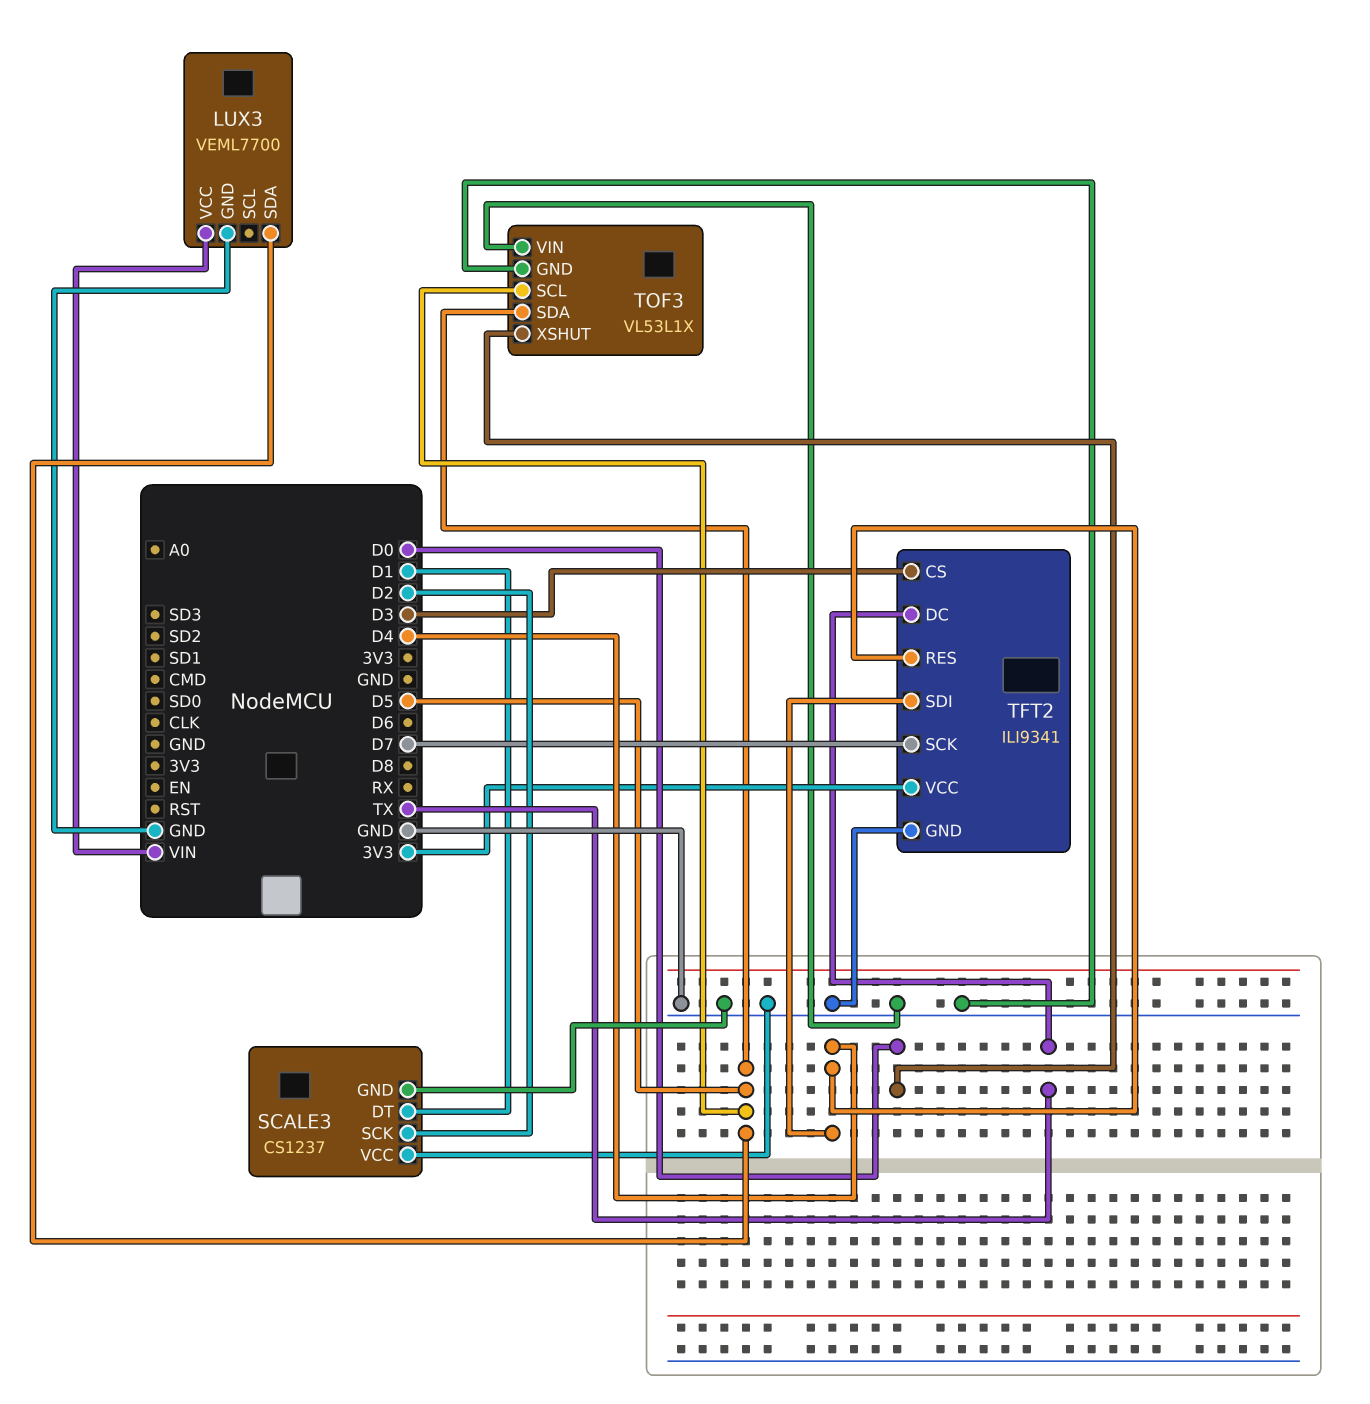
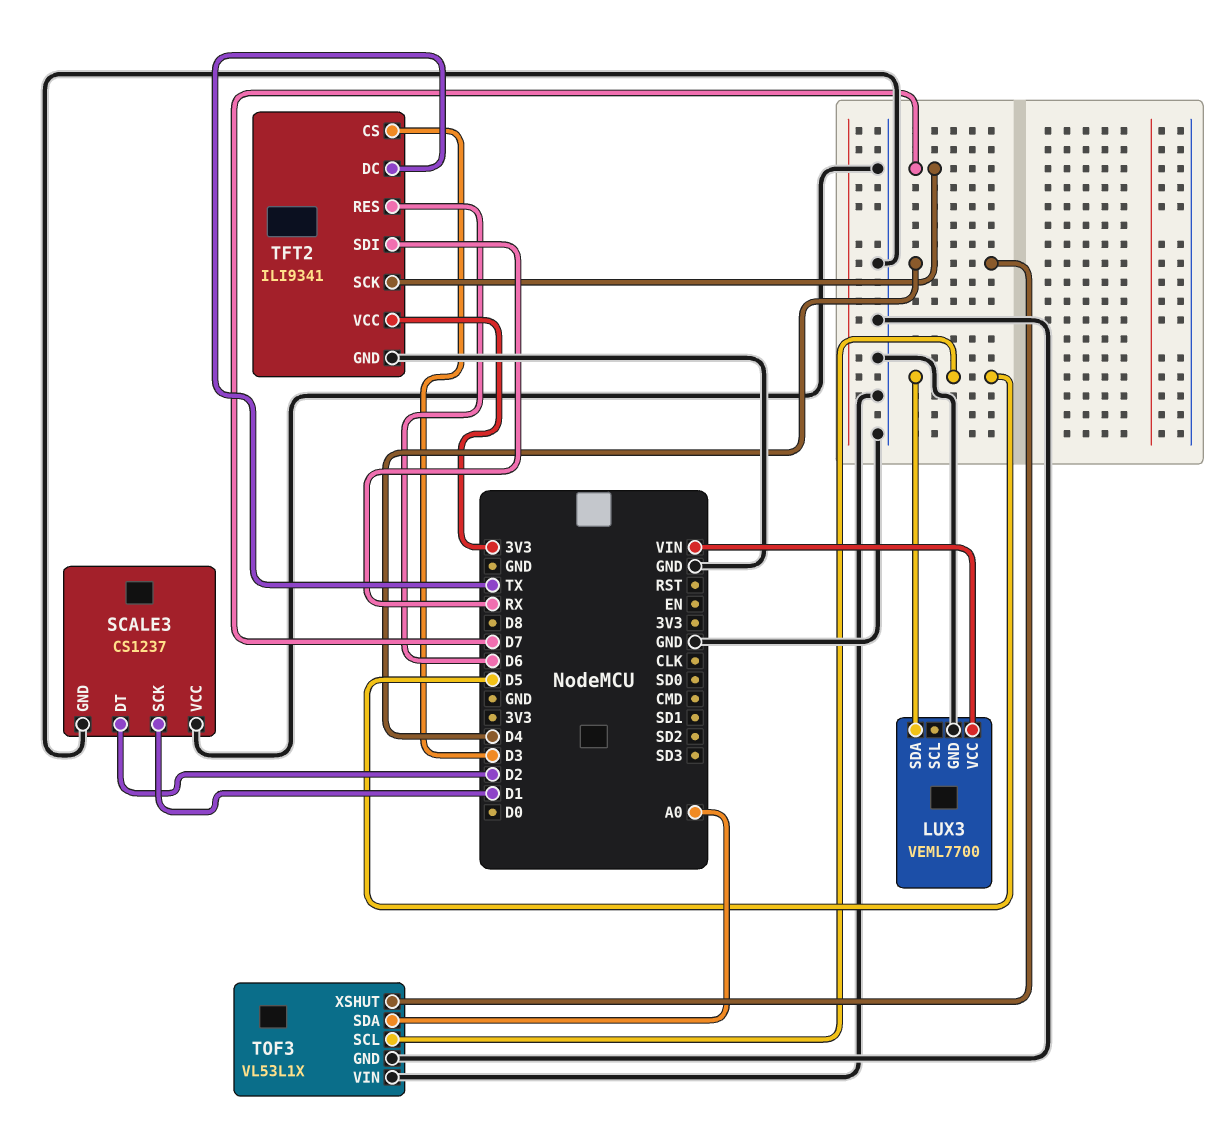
SCALE3 pin DT: D1 -> D2
SCALE3 pin SCK: D2 -> D1
TFT2 pin RES: D4 -> D6
TFT2 pin SDI: D4 -> RX
TOF3 pin SDA: D5 -> A0
TOF3 pin XSHUT: D0 -> D4

